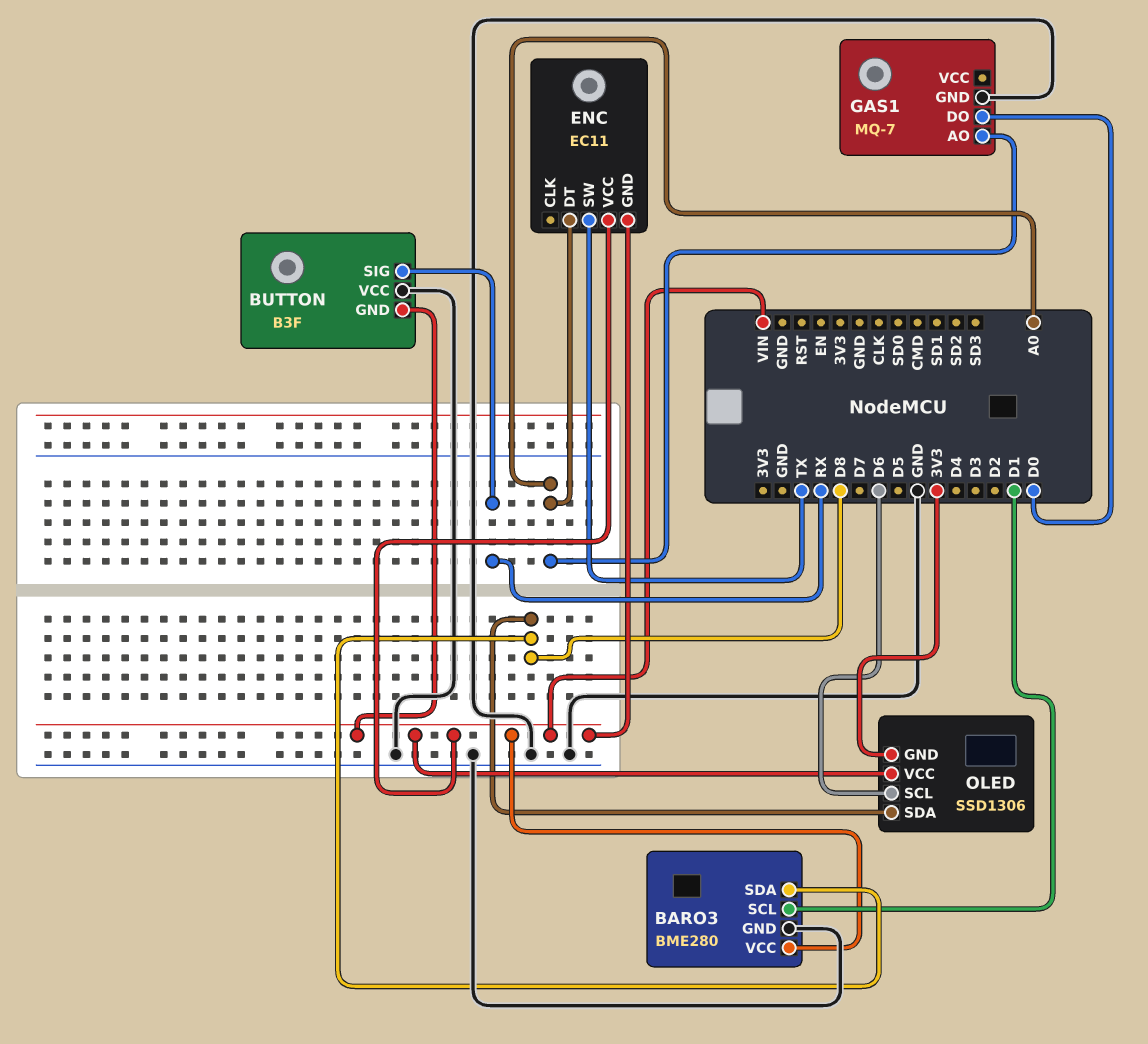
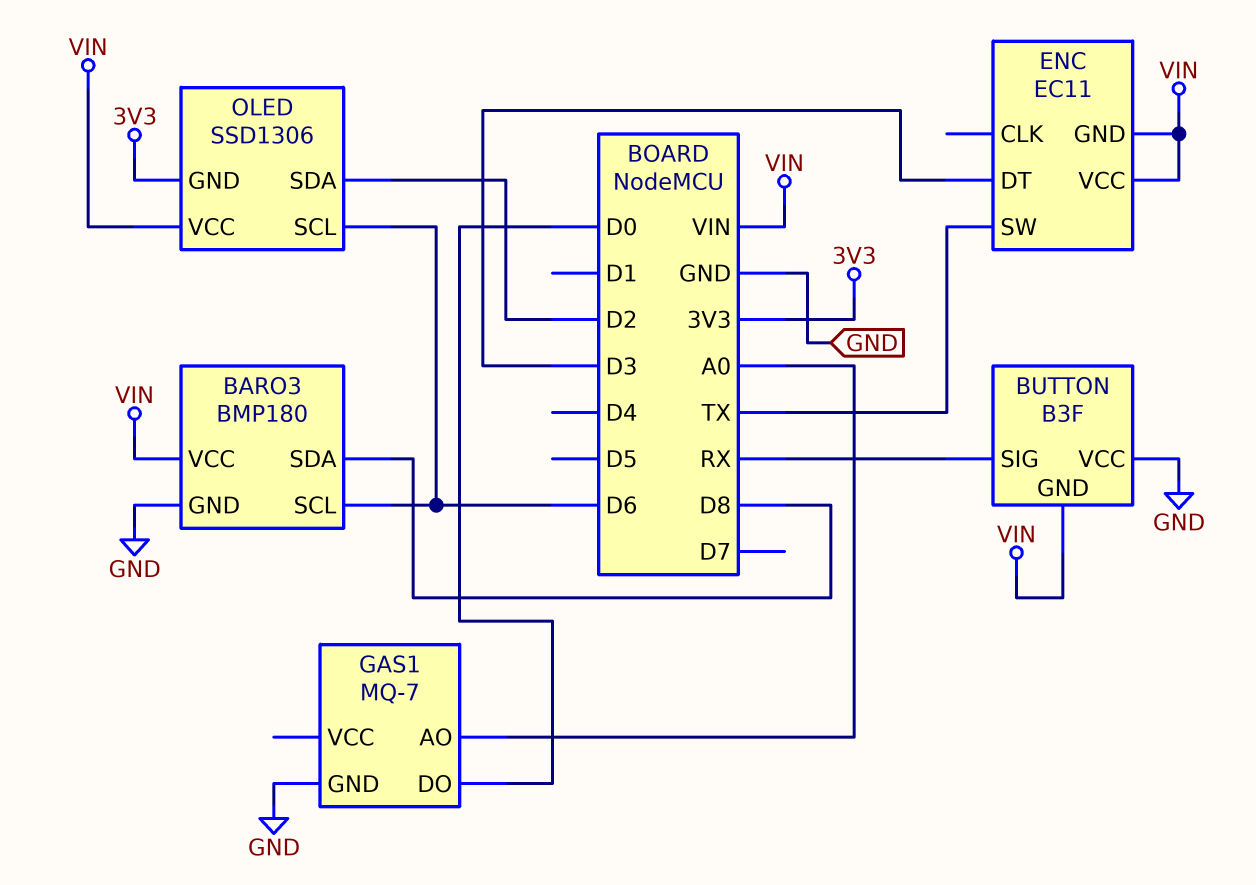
BARO3: BME280 -> BMP180
BARO3 pin SCL: D1 -> D6
ENC pin DT: A0 -> D3
OLED pin SDA: D8 -> D2

